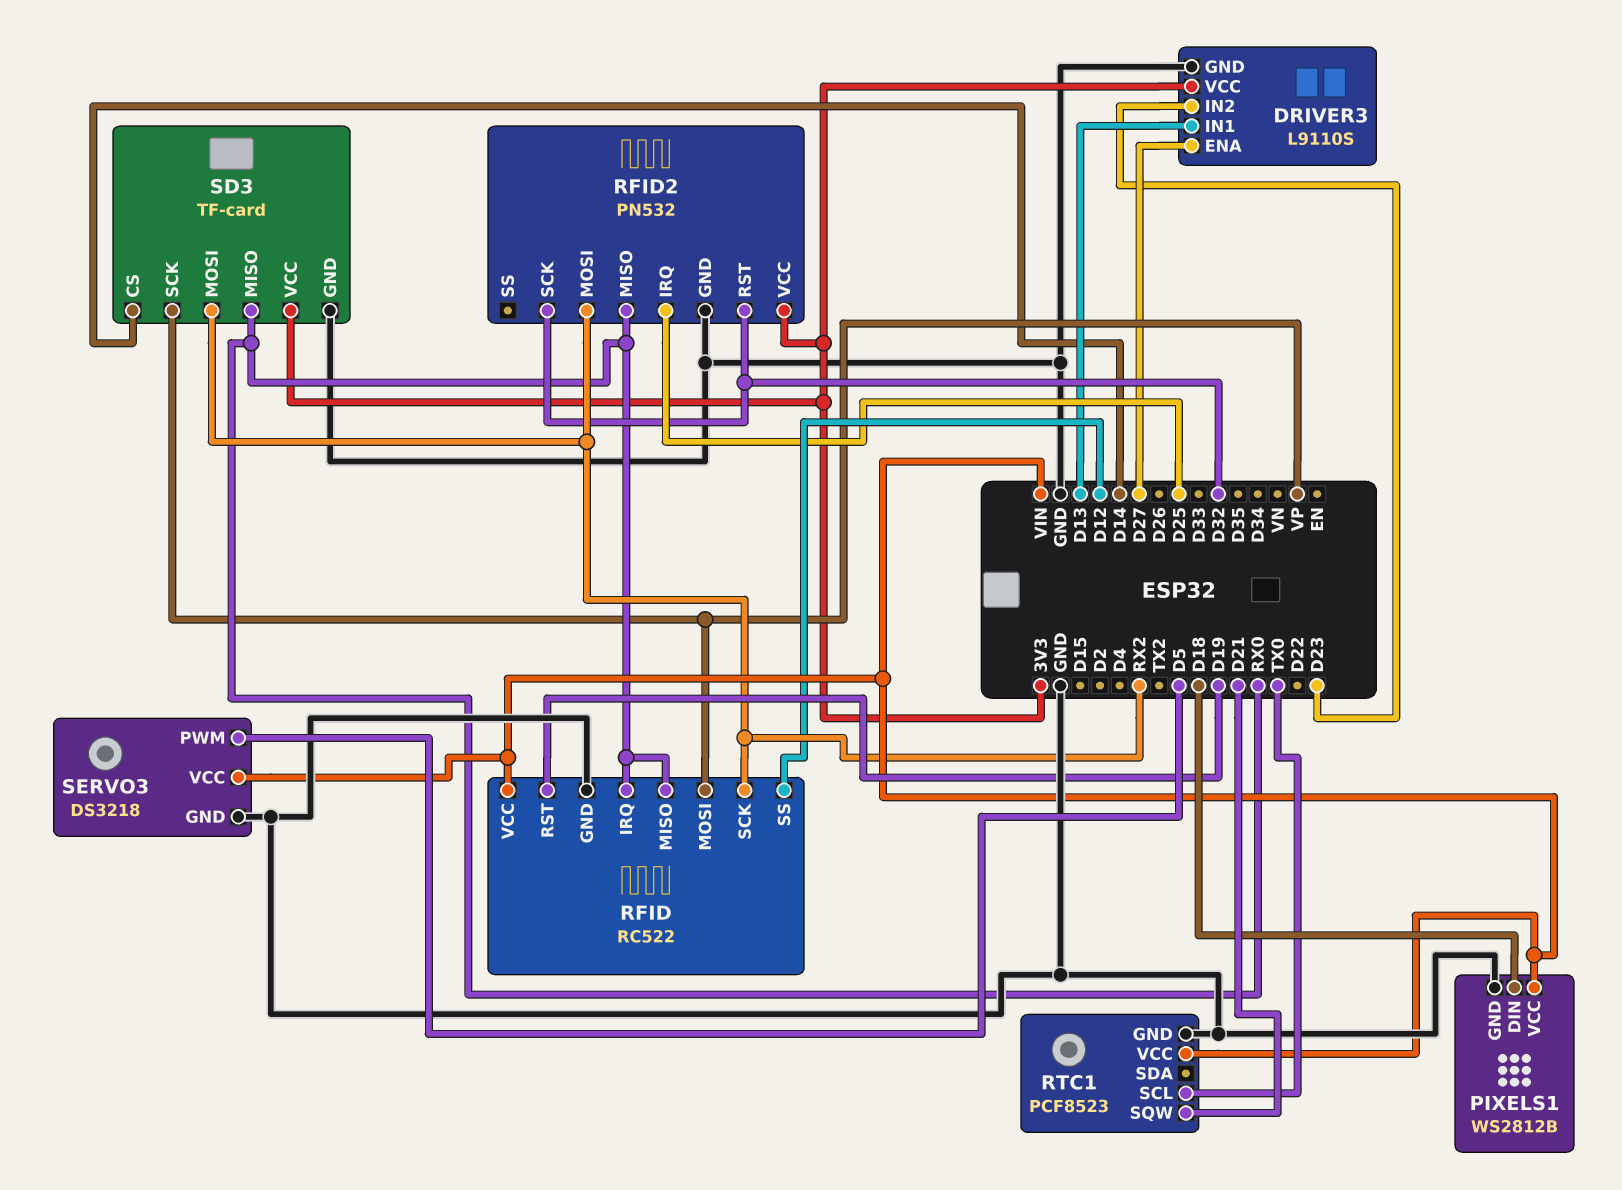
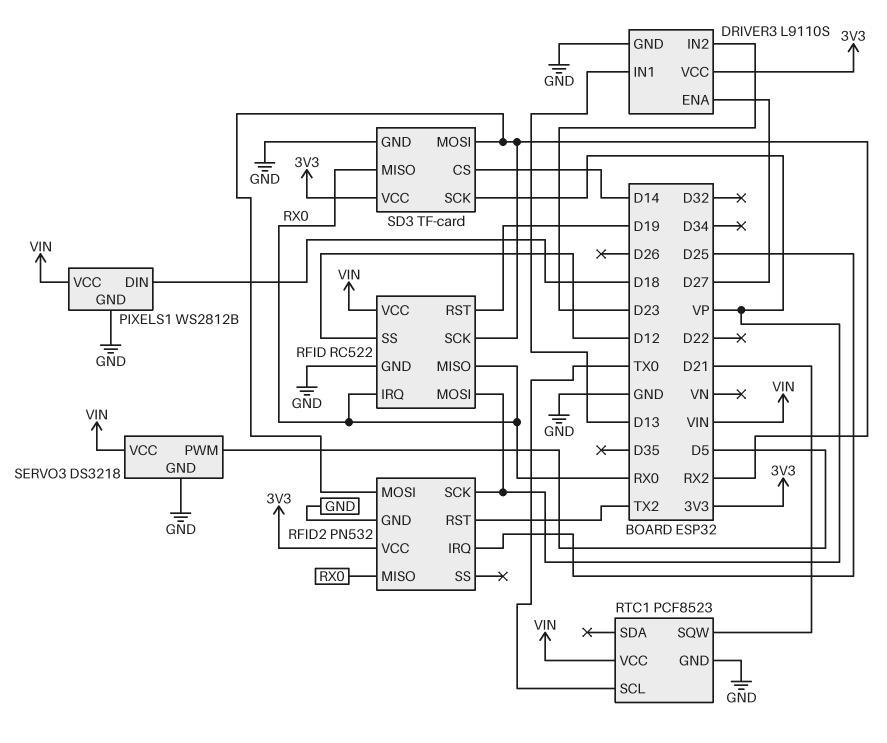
RFID2 pin RST: D32 -> TX2
RFID2 pin SCK: D32 -> VP

